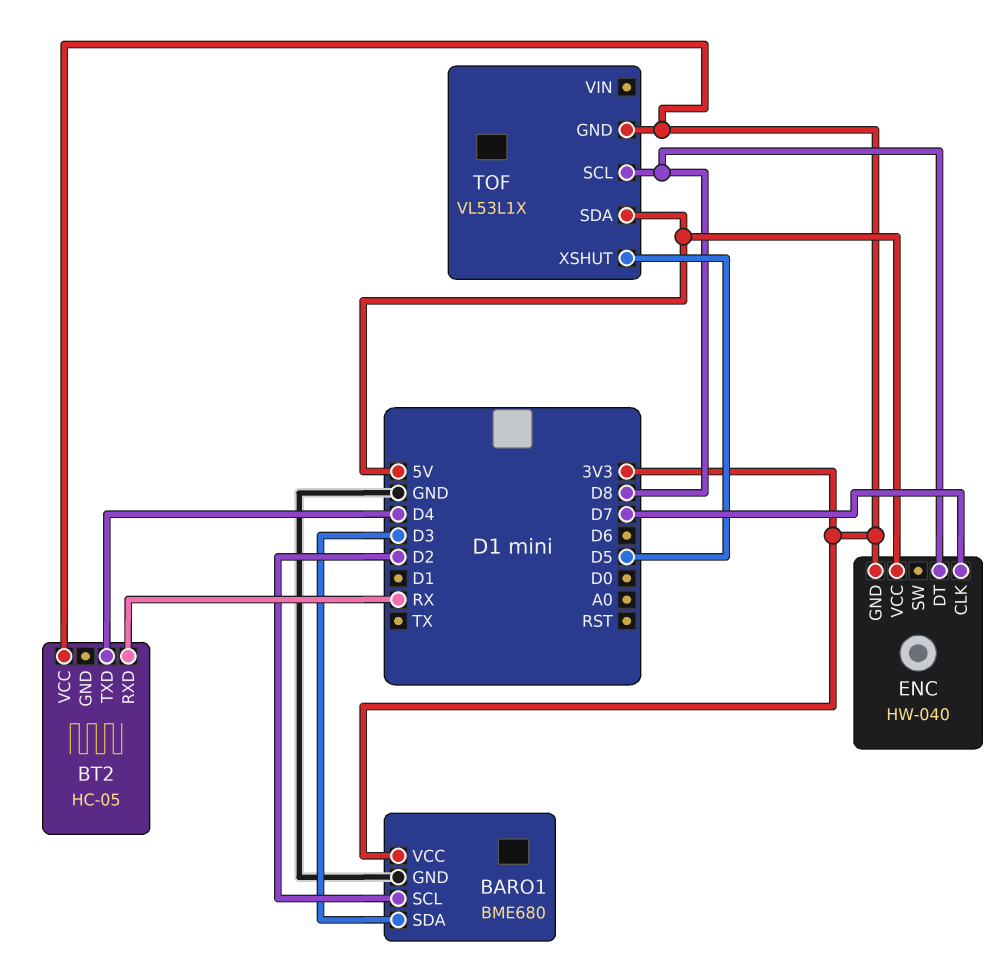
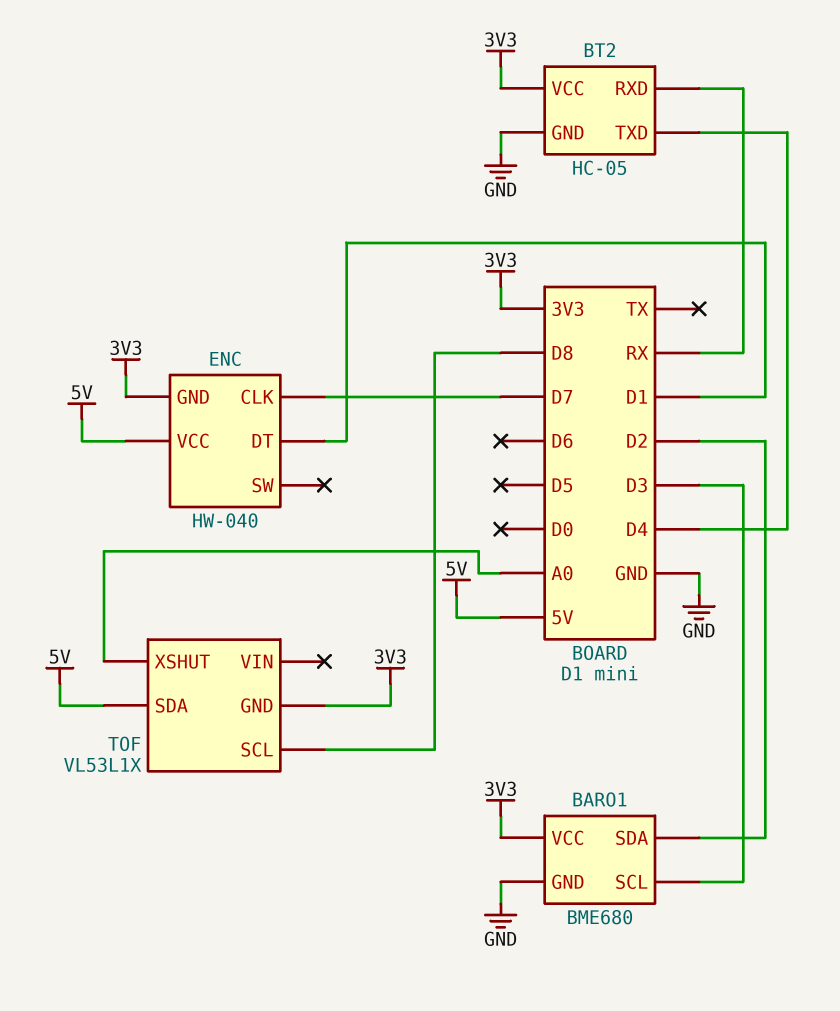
BARO1 pin SCL: D2 -> D3
BARO1 pin SDA: D3 -> D2
BT2 pin GND: none -> GND
ENC pin DT: D8 -> D1
TOF pin XSHUT: D5 -> A0

